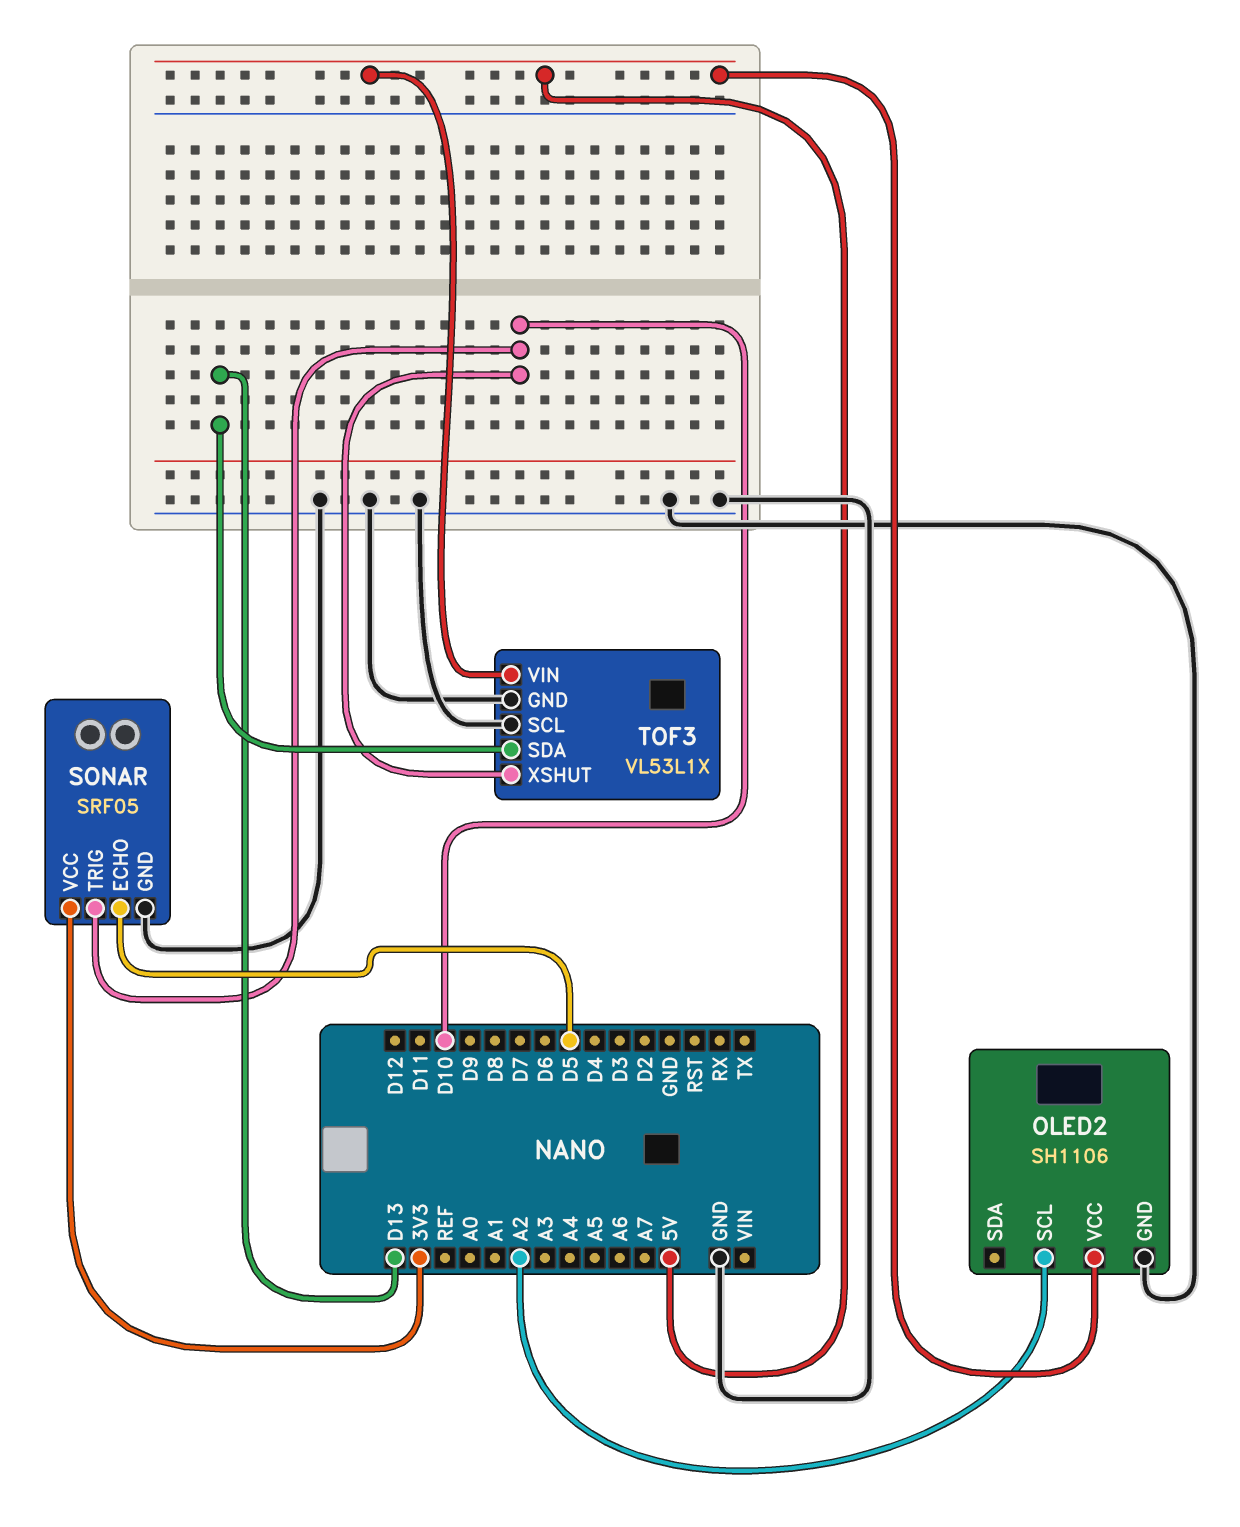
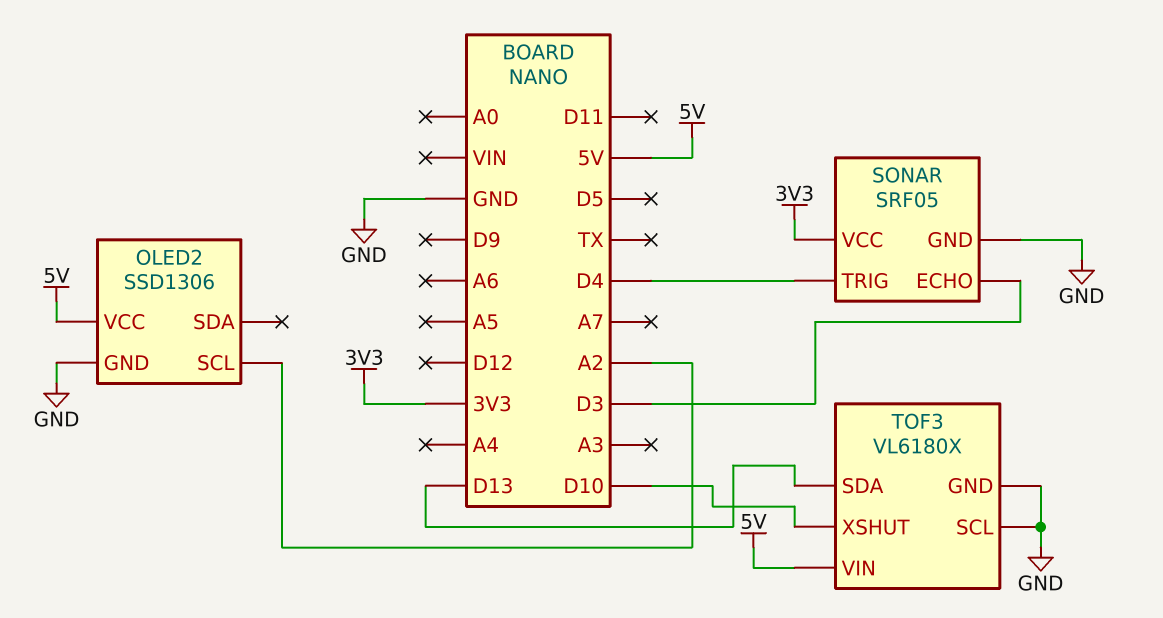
OLED2: SH1106 -> SSD1306
SONAR pin ECHO: D5 -> D3
SONAR pin TRIG: D10 -> D4
TOF3: VL53L1X -> VL6180X

